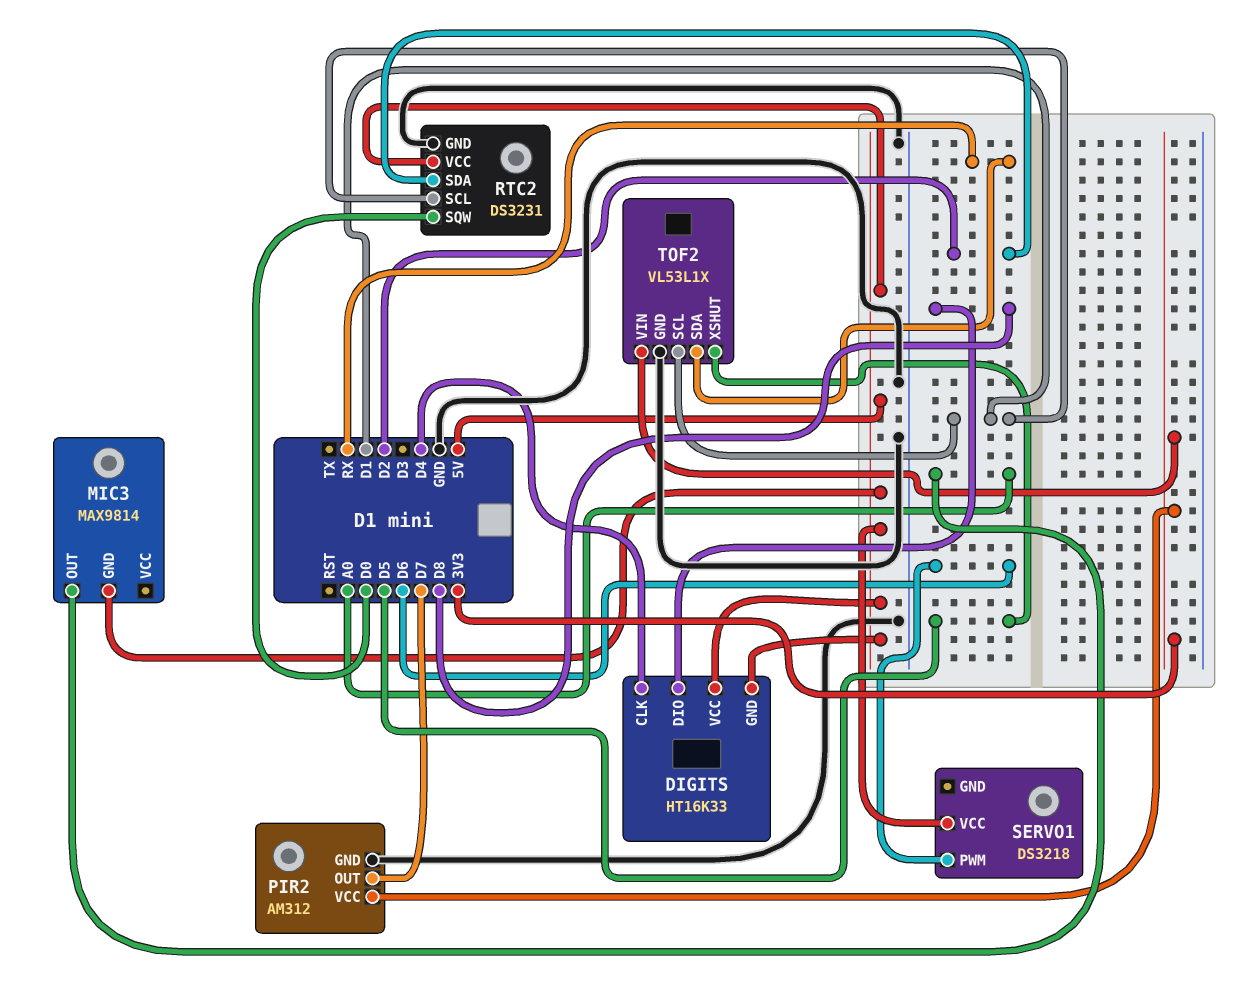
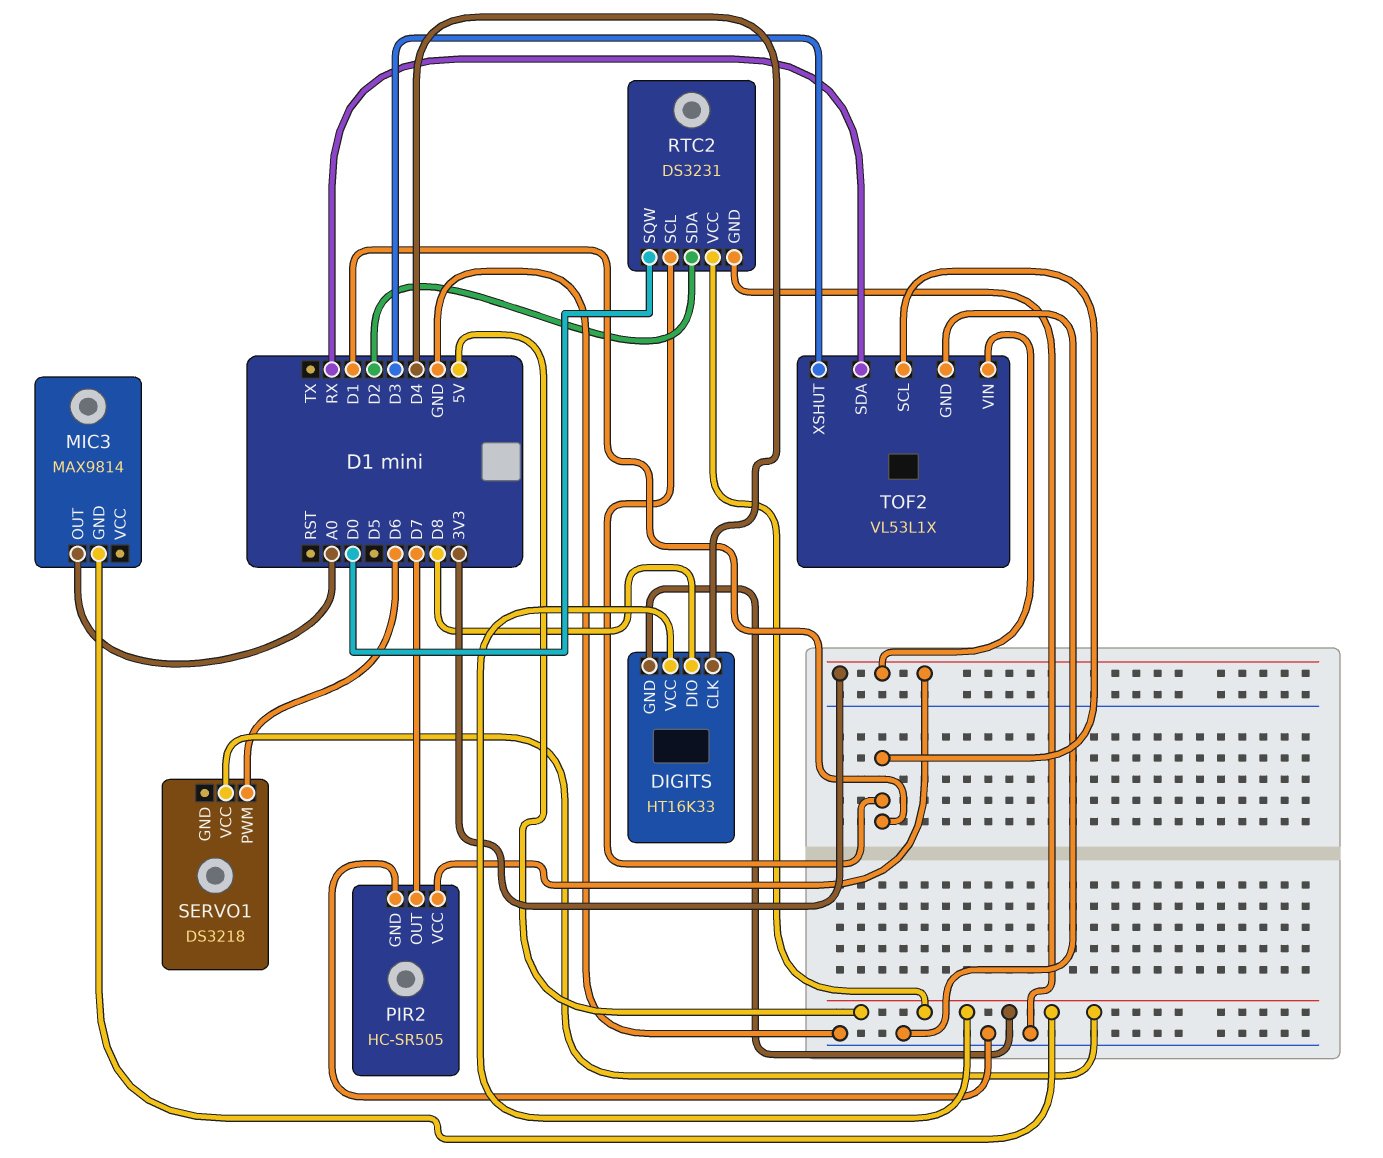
PIR2: AM312 -> HC-SR505
TOF2 pin XSHUT: D5 -> D3

